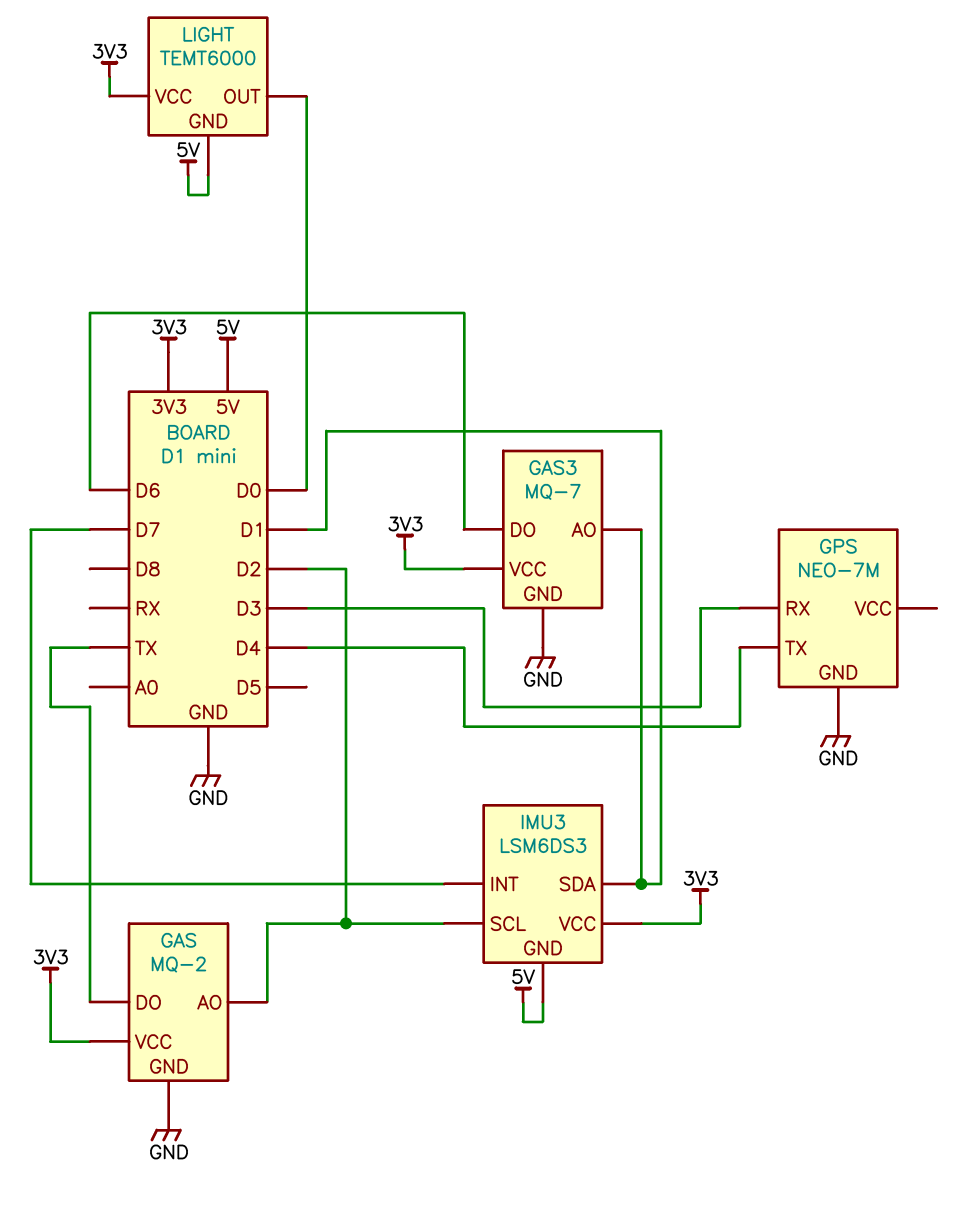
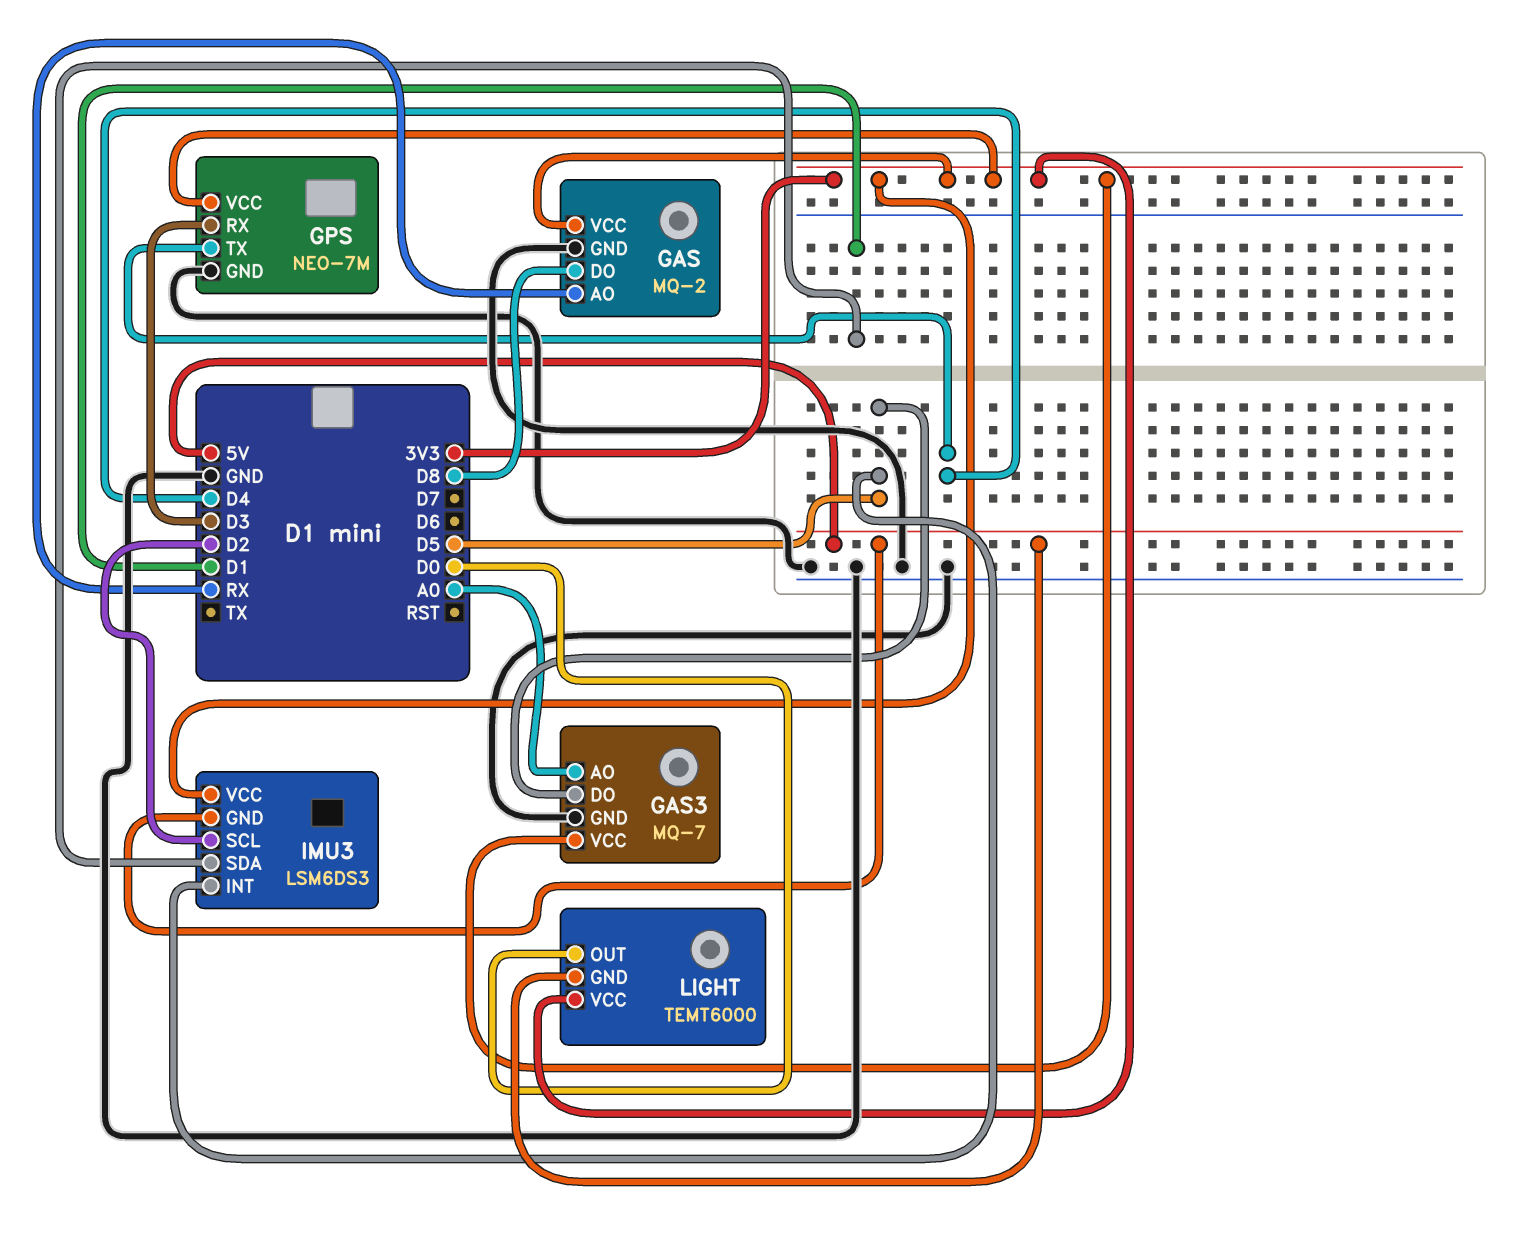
GAS pin AO: D2 -> RX
GAS pin DO: TX -> D8
GAS3 pin AO: D1 -> A0
GAS3 pin DO: D6 -> D5
GPS pin VCC: none -> 3V3
IMU3 pin INT: D7 -> D5

